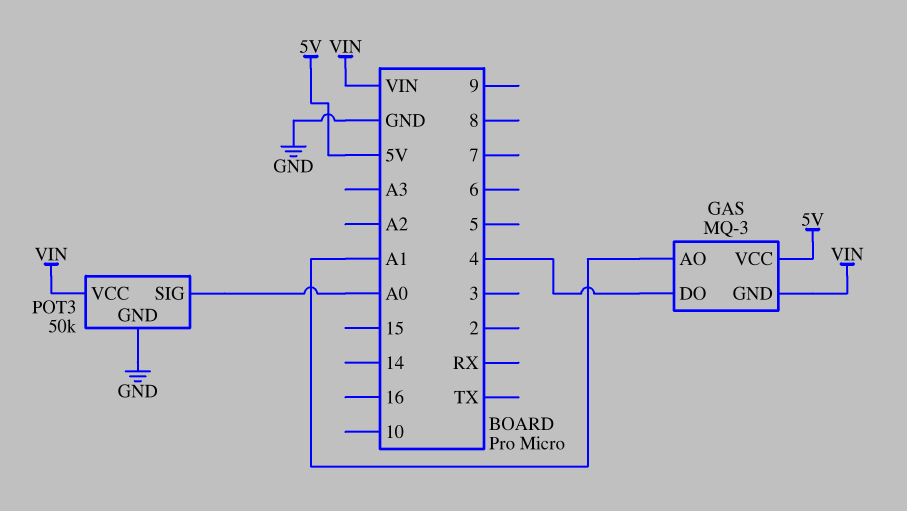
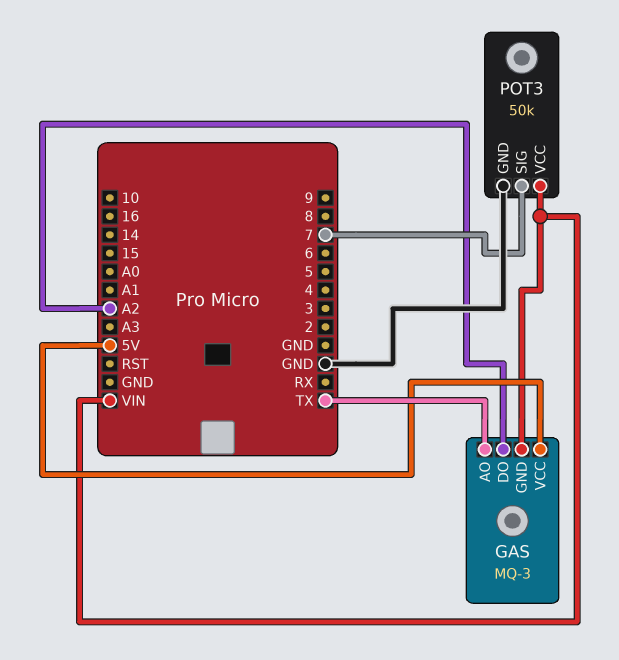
GAS pin AO: A1 -> TX
GAS pin DO: 4 -> A2
POT3 pin SIG: A0 -> 7

